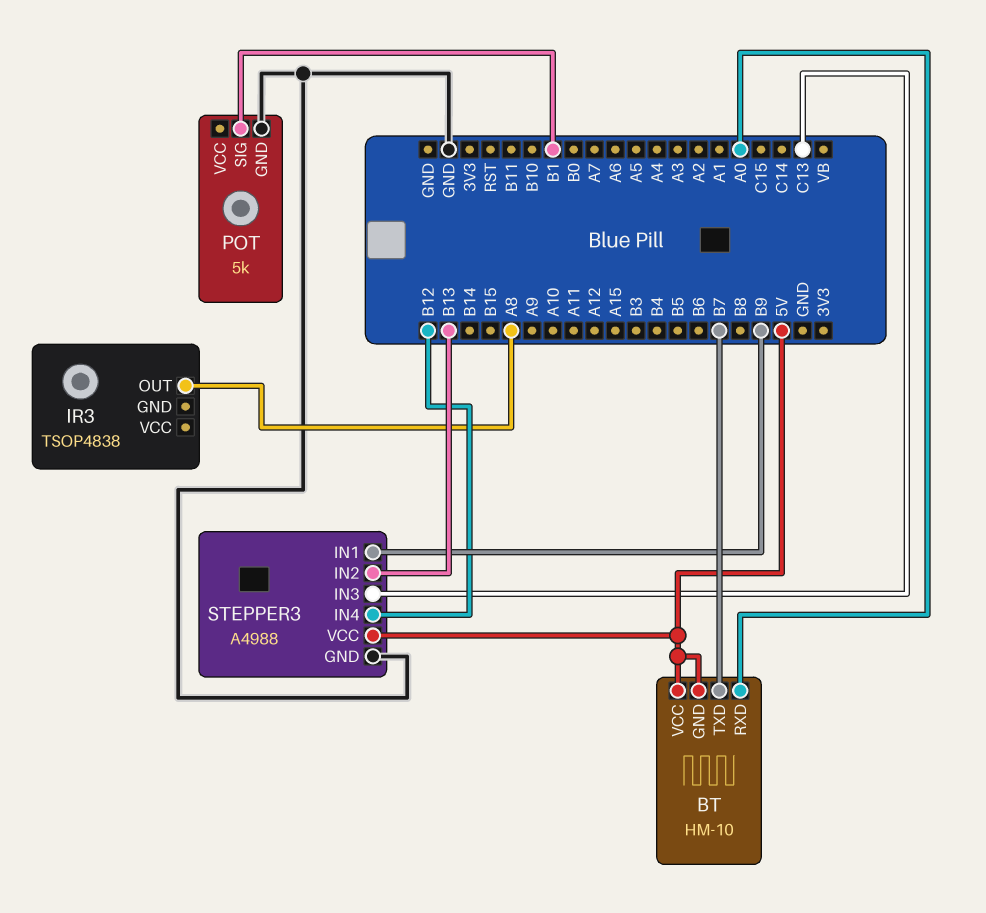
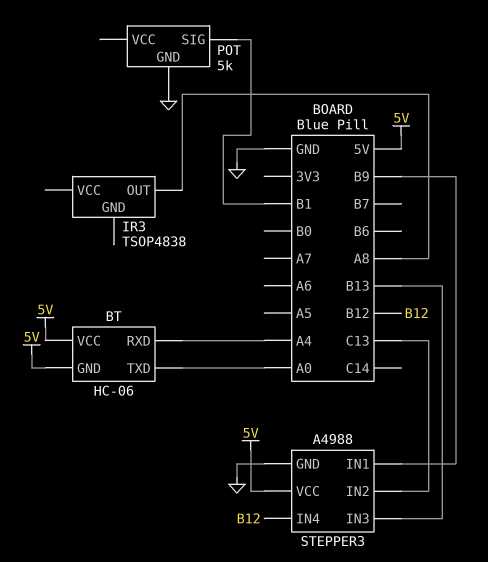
BT: HM-10 -> HC-06
BT pin RXD: A0 -> A4
BT pin TXD: B7 -> A0
STEPPER3 pin IN2: B13 -> C13
STEPPER3 pin IN3: C13 -> B13

